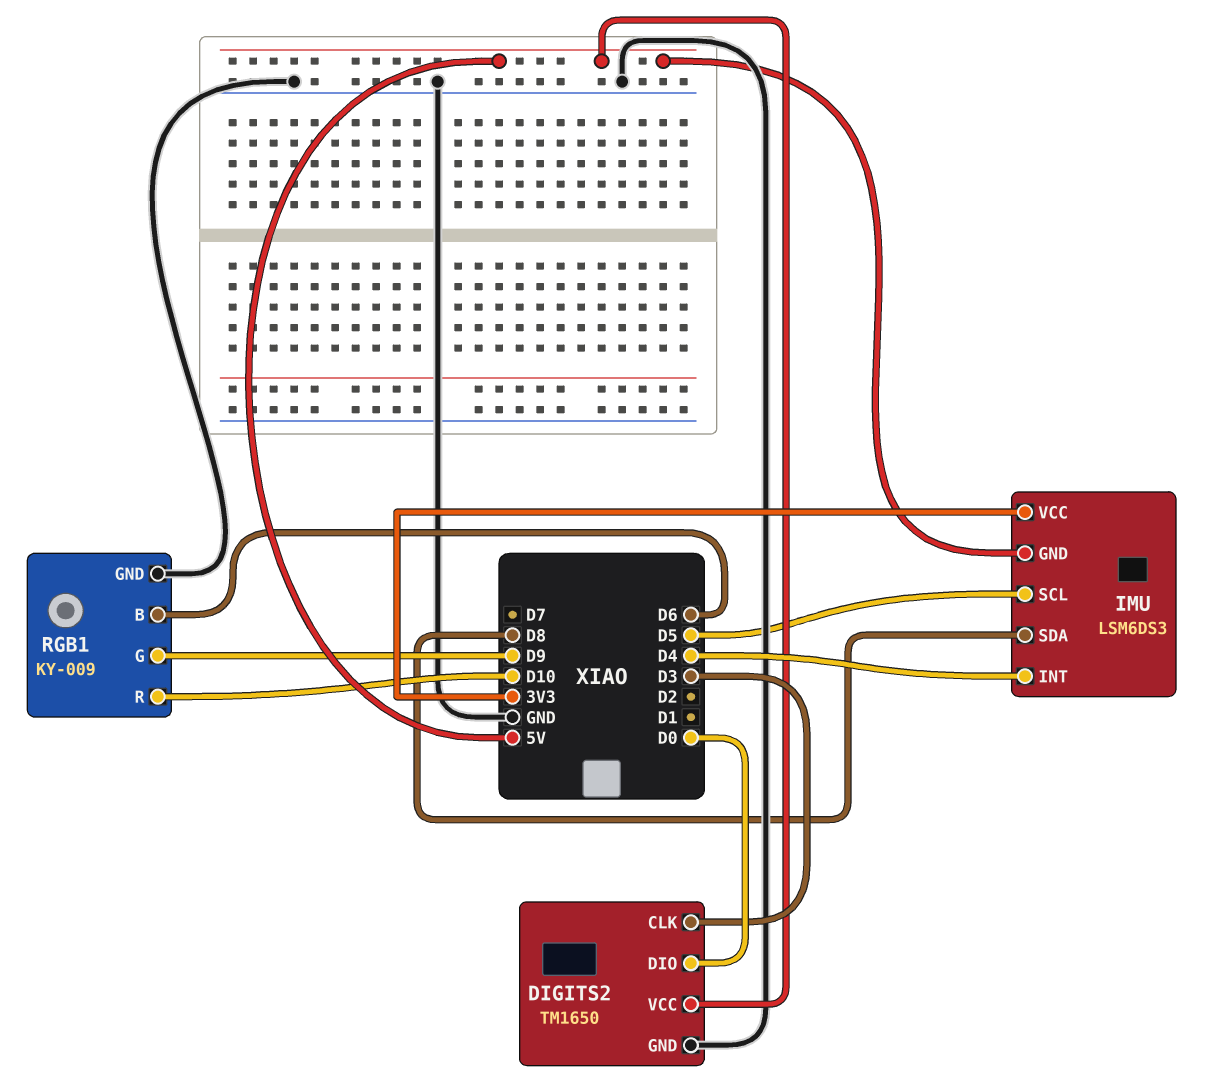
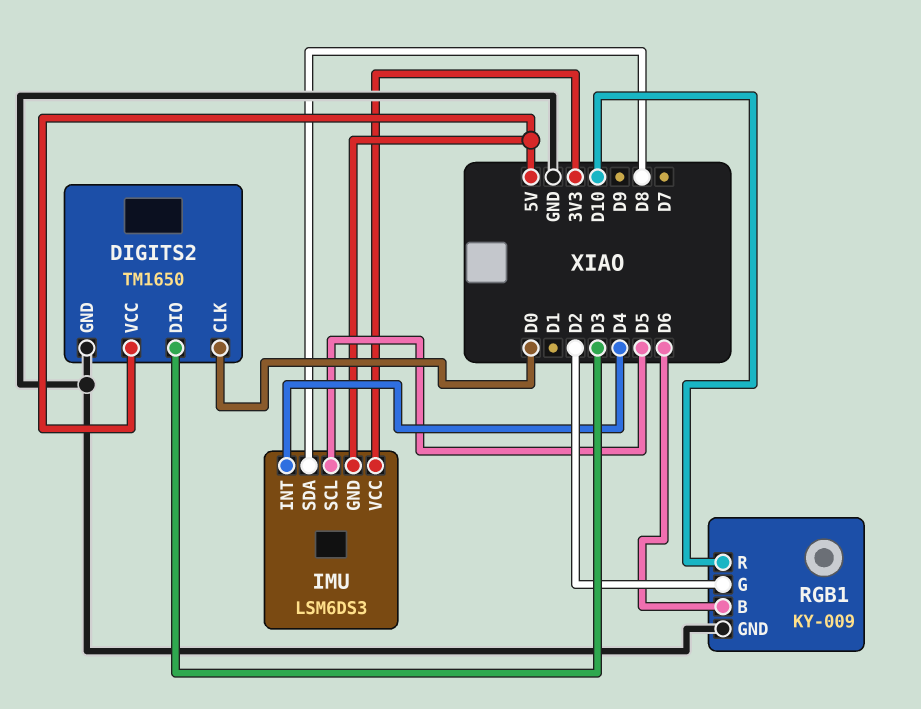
DIGITS2 pin CLK: D3 -> D0
DIGITS2 pin DIO: D0 -> D3
RGB1 pin G: D9 -> D2

